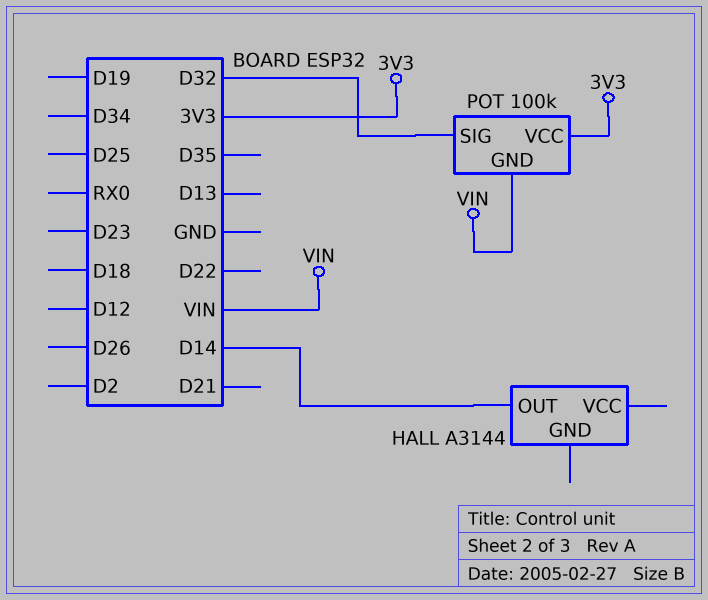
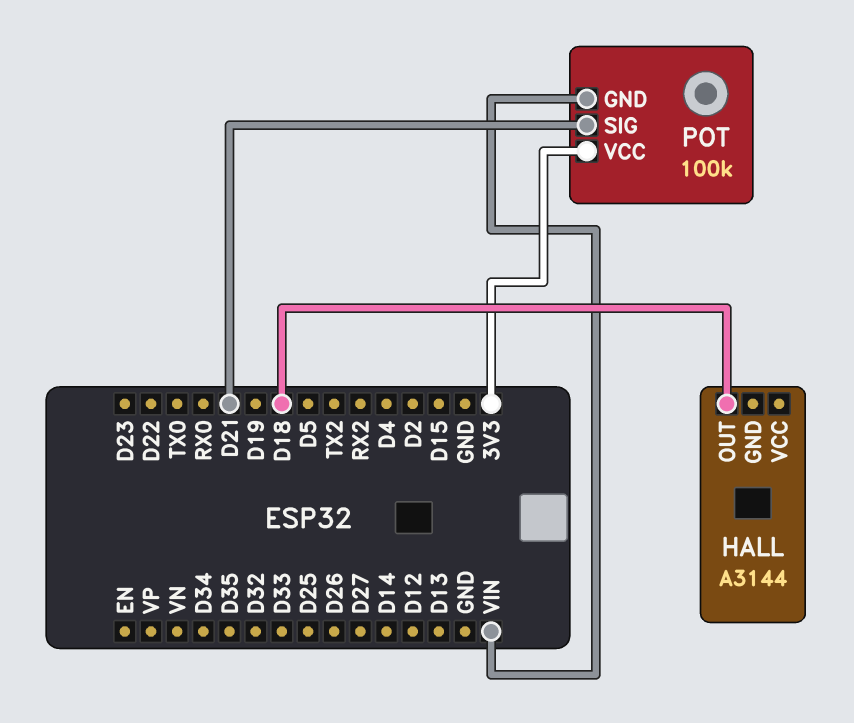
HALL pin OUT: D14 -> D18
POT pin SIG: D32 -> D21

